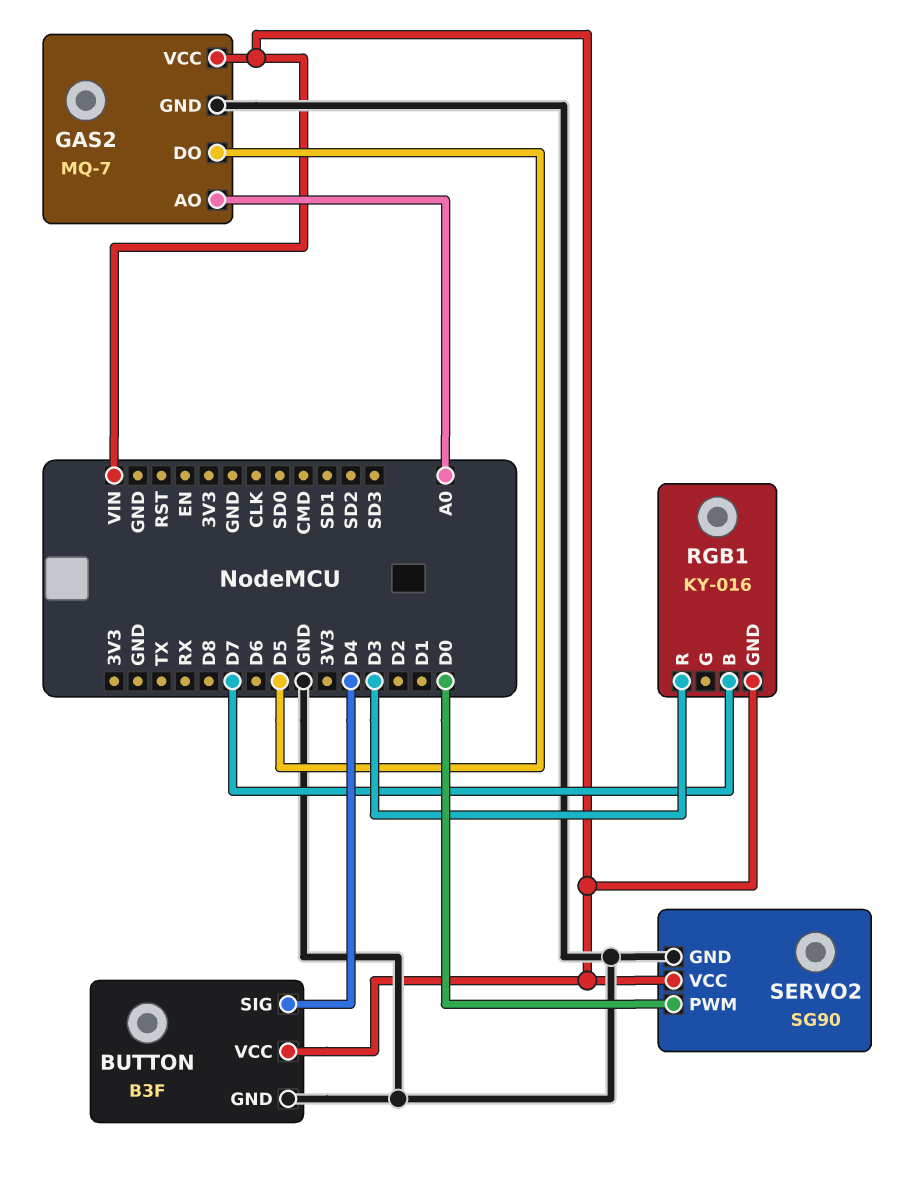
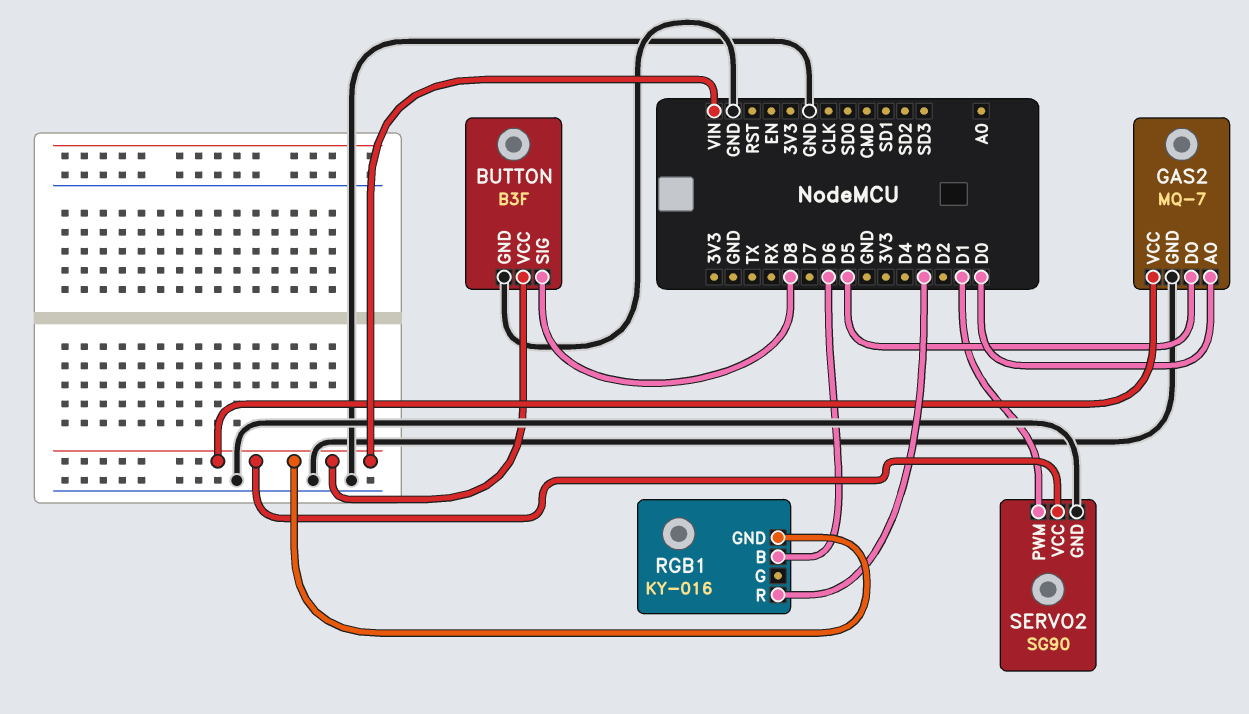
BUTTON pin SIG: D4 -> D8
GAS2 pin AO: A0 -> D0
RGB1 pin B: D7 -> D6
SERVO2 pin PWM: D0 -> D1

